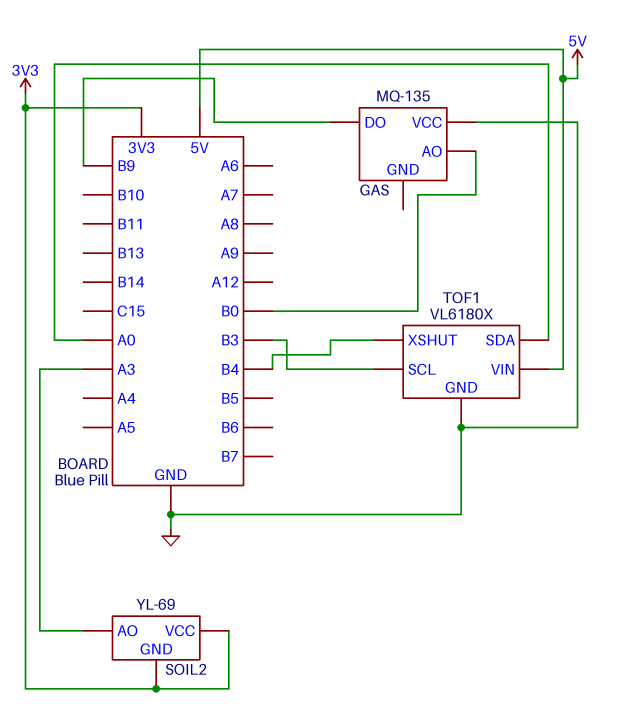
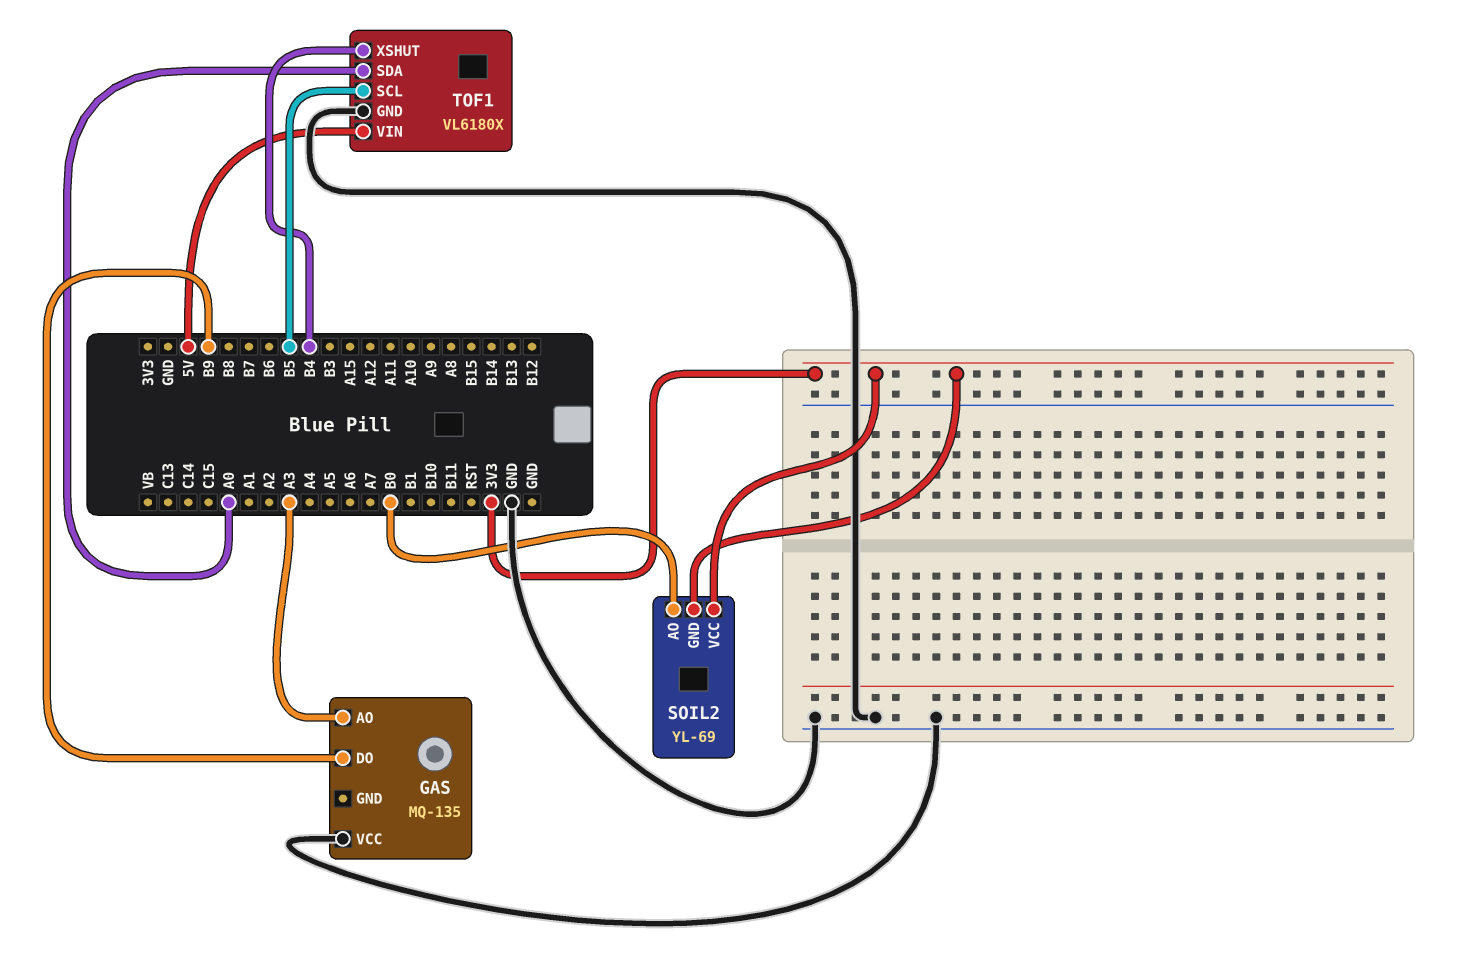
GAS pin AO: B0 -> A3
SOIL2 pin AO: A3 -> B0
TOF1 pin SCL: B3 -> B5

